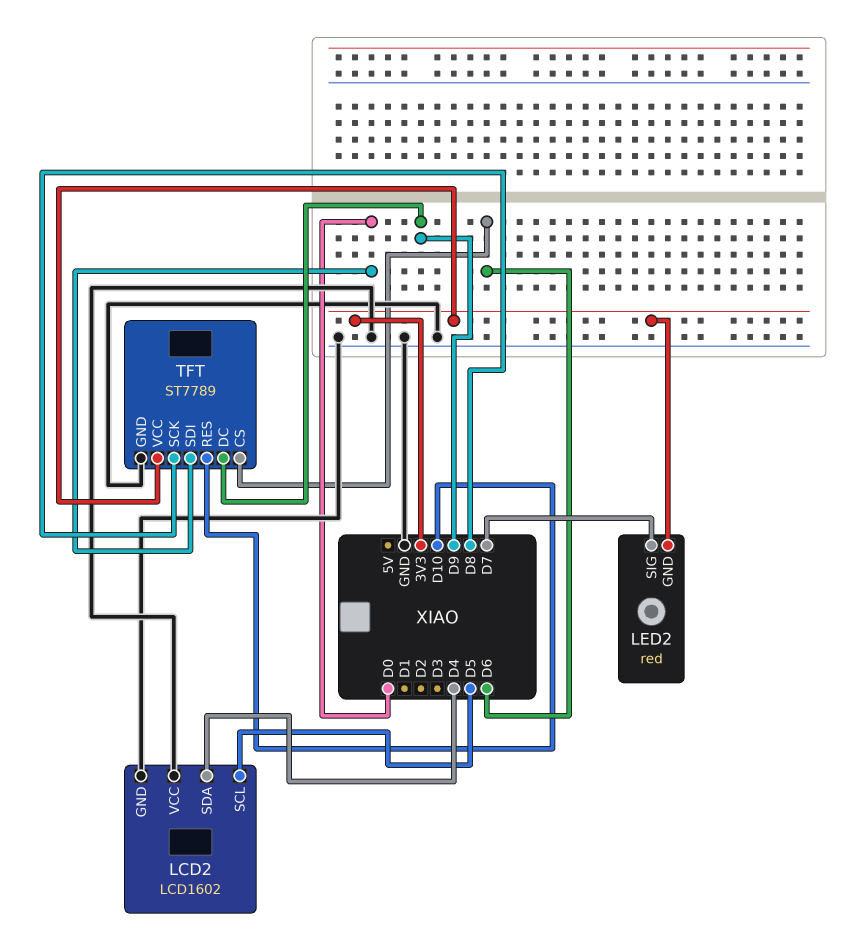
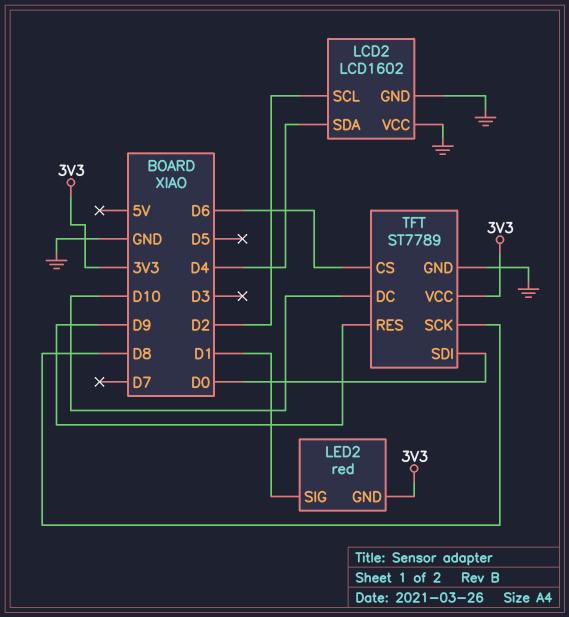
LCD2 pin SCL: D5 -> D2
LED2 pin SIG: D7 -> D1
TFT pin DC: D9 -> D10
TFT pin RES: D10 -> D9

